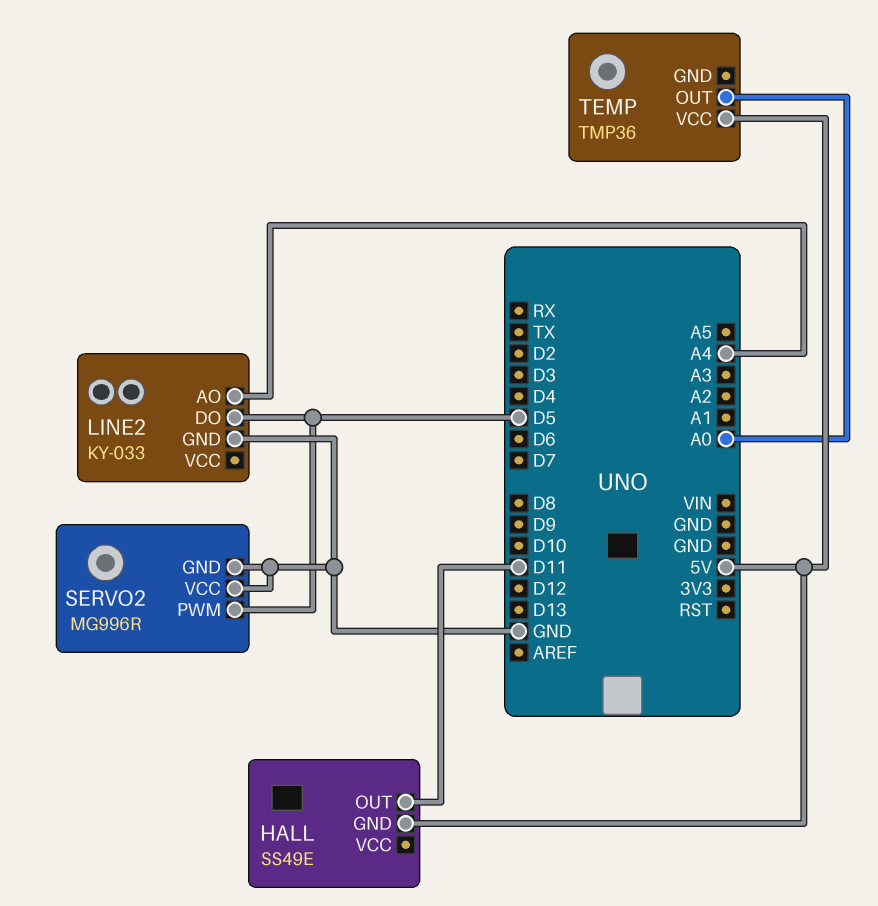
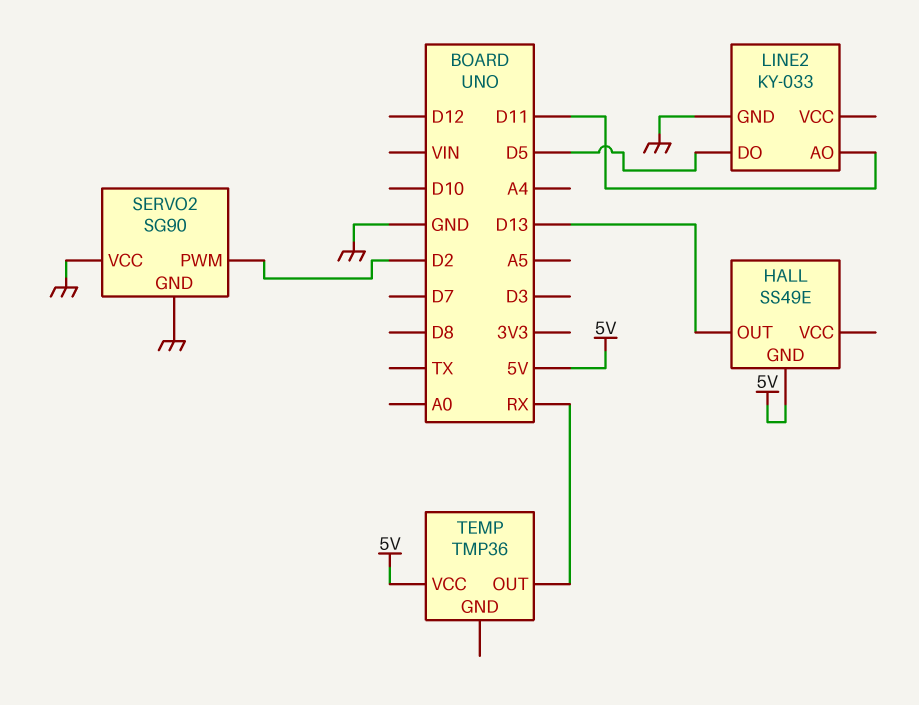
HALL pin OUT: D11 -> D13
LINE2 pin AO: A4 -> D11
SERVO2: MG996R -> SG90
SERVO2 pin PWM: D5 -> D2
TEMP pin OUT: A0 -> RX

